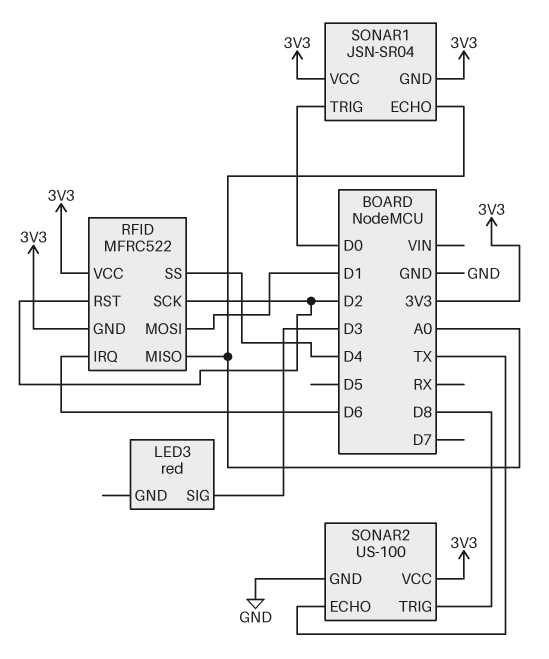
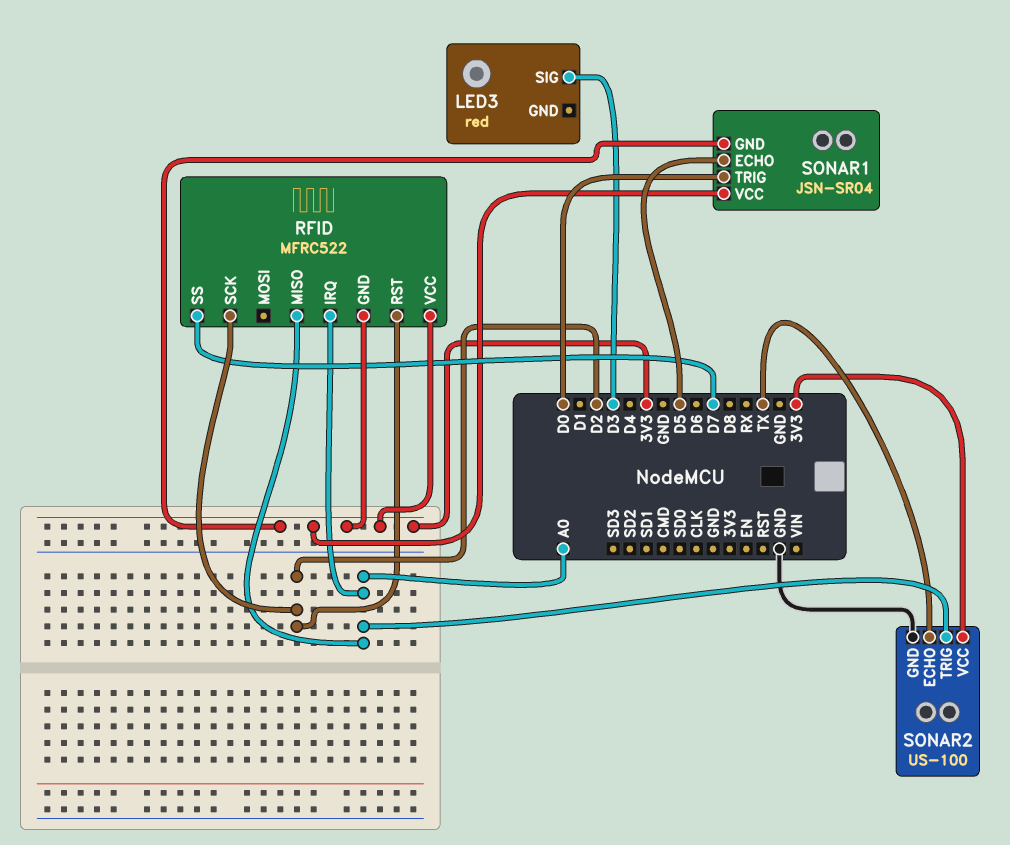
RFID pin IRQ: D6 -> A0
RFID pin MOSI: D1 -> none
RFID pin SS: D4 -> D7
SONAR1 pin ECHO: A0 -> D5
SONAR2 pin TRIG: D8 -> A0

